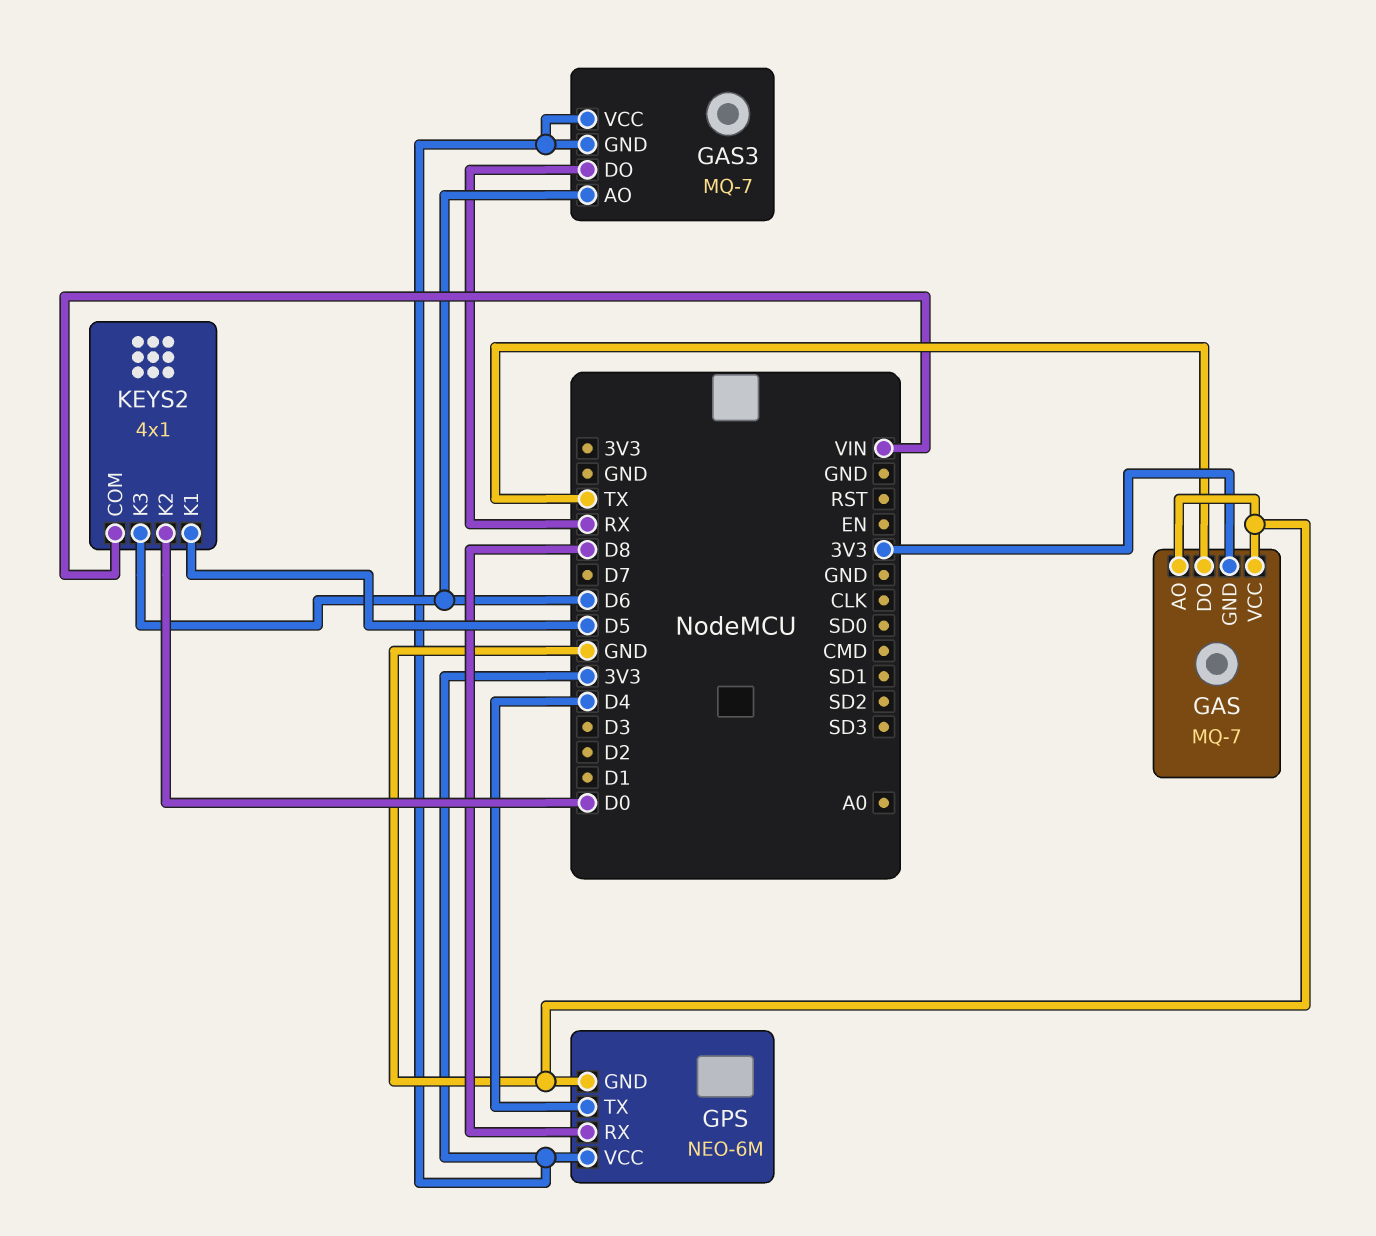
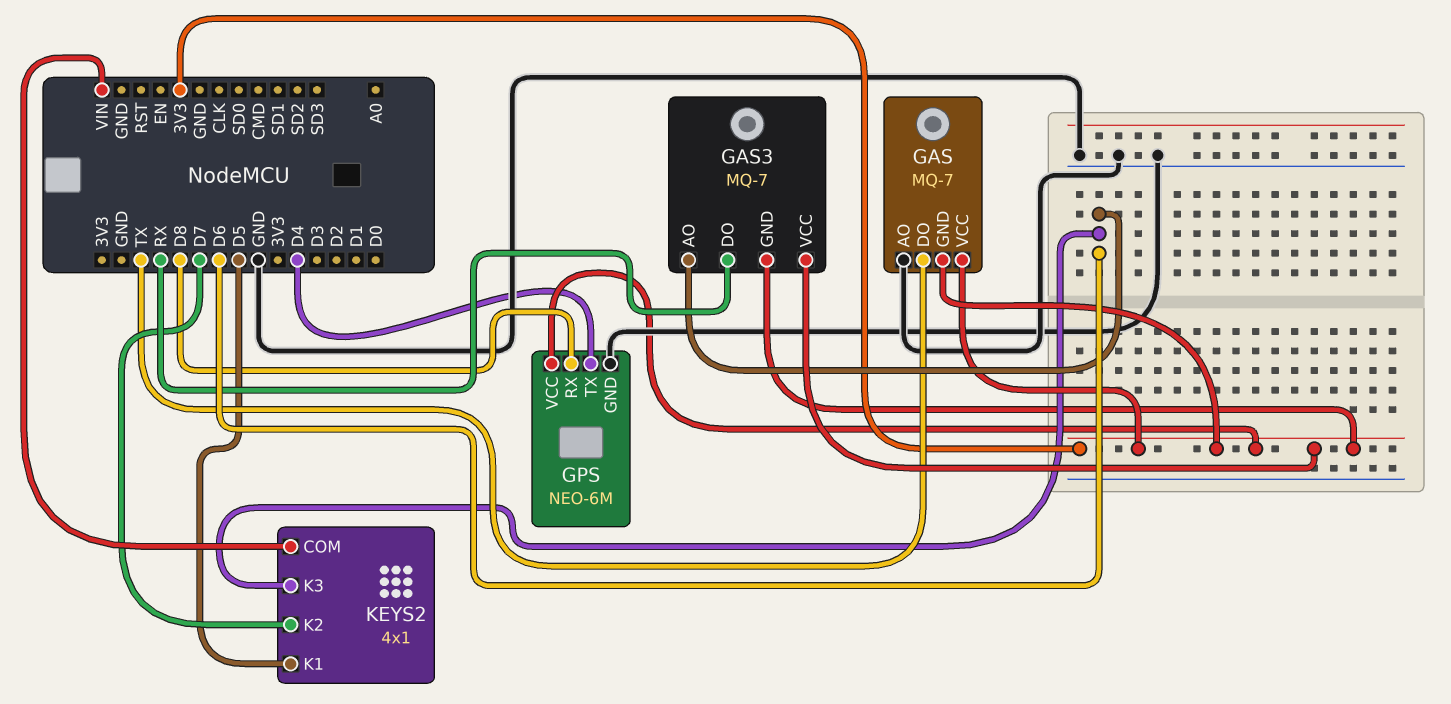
GAS pin VCC: GND -> 3V3
KEYS2 pin K2: D0 -> D7

